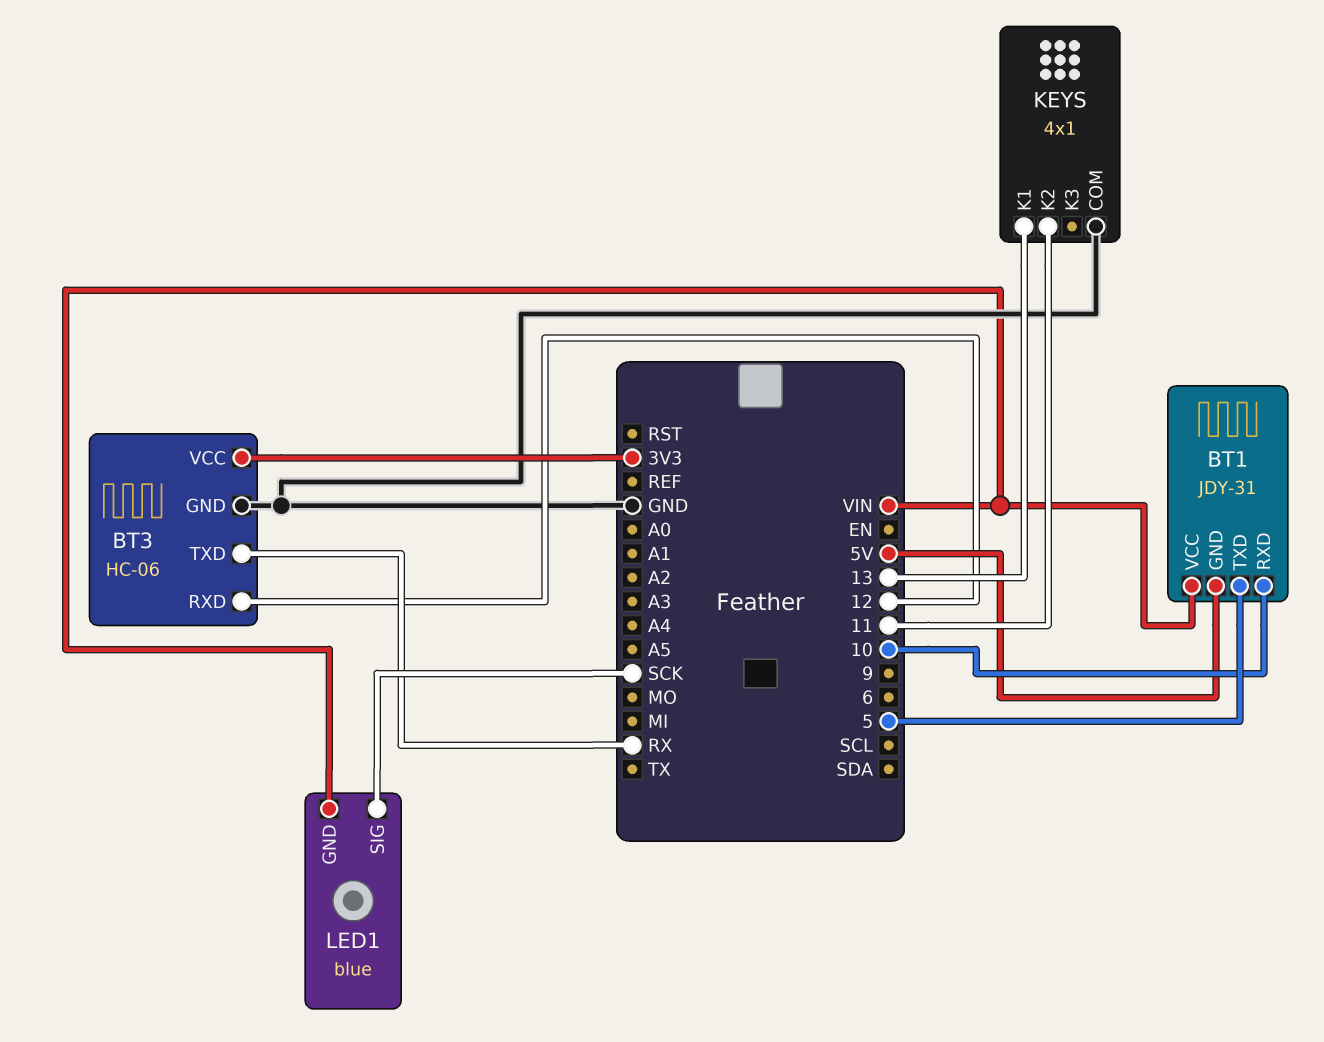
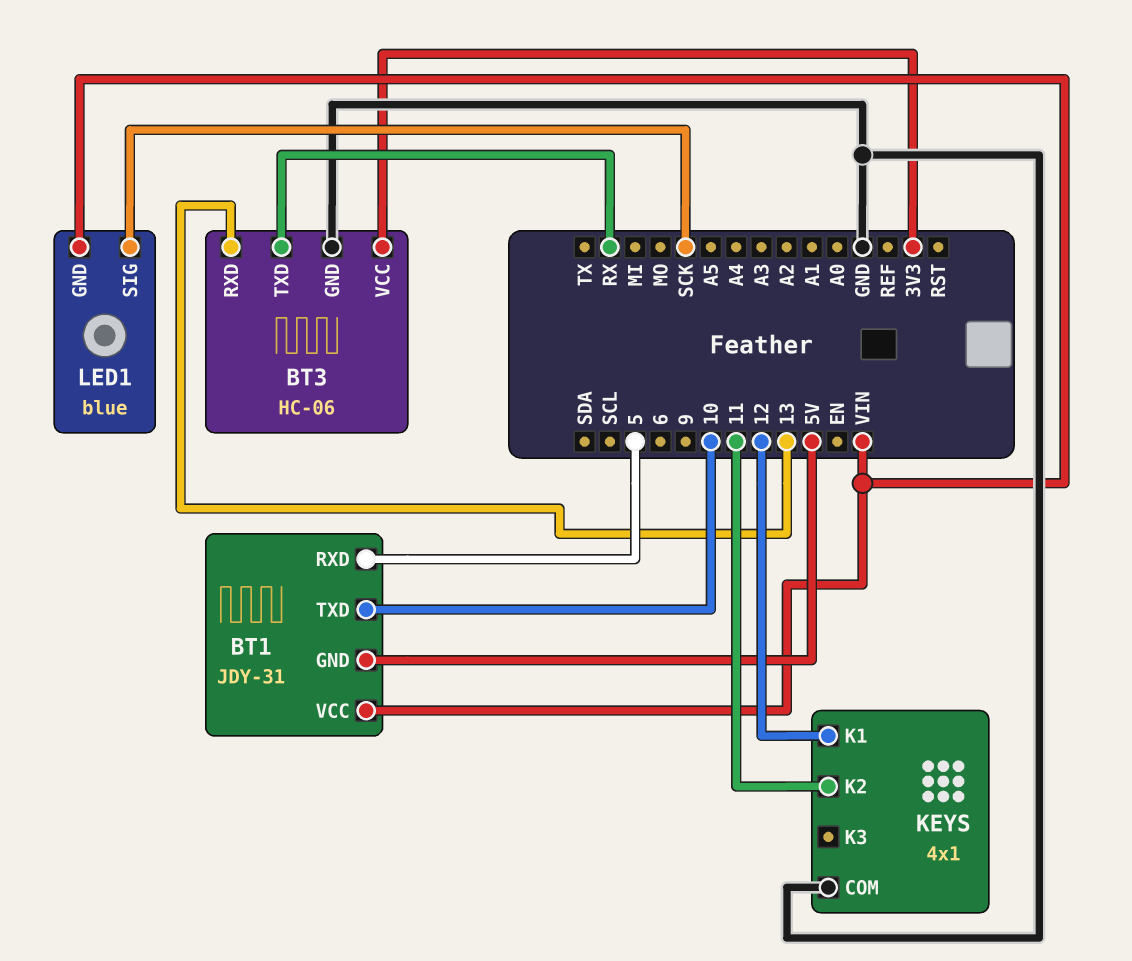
BT1 pin RXD: 10 -> 5
BT1 pin TXD: 5 -> 10
BT3 pin RXD: 12 -> 13
KEYS pin K1: 13 -> 12

